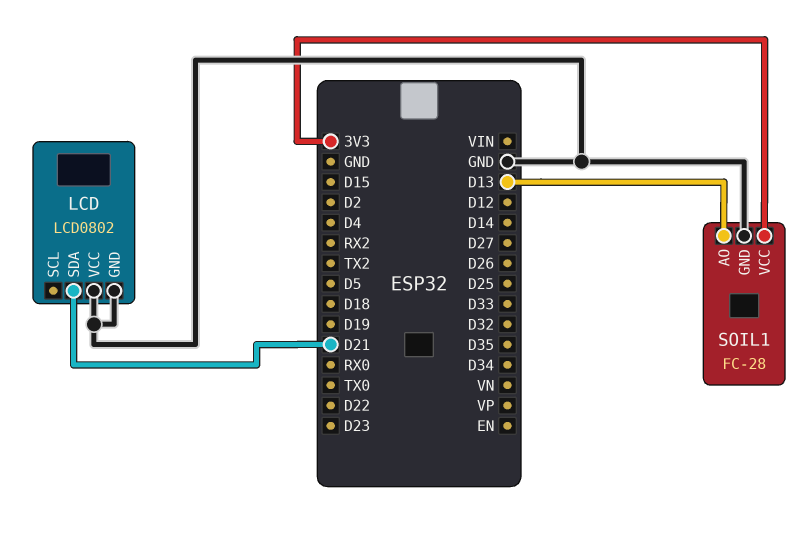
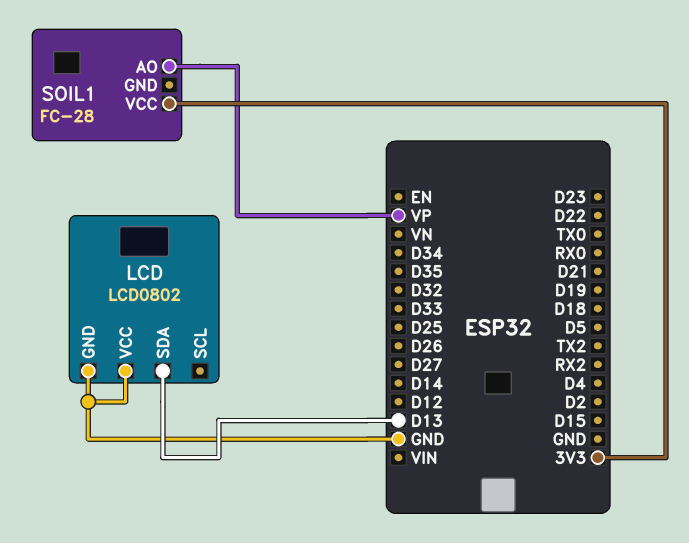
LCD pin SDA: D21 -> D13
SOIL1 pin AO: D13 -> VP
SOIL1 pin GND: GND -> none

